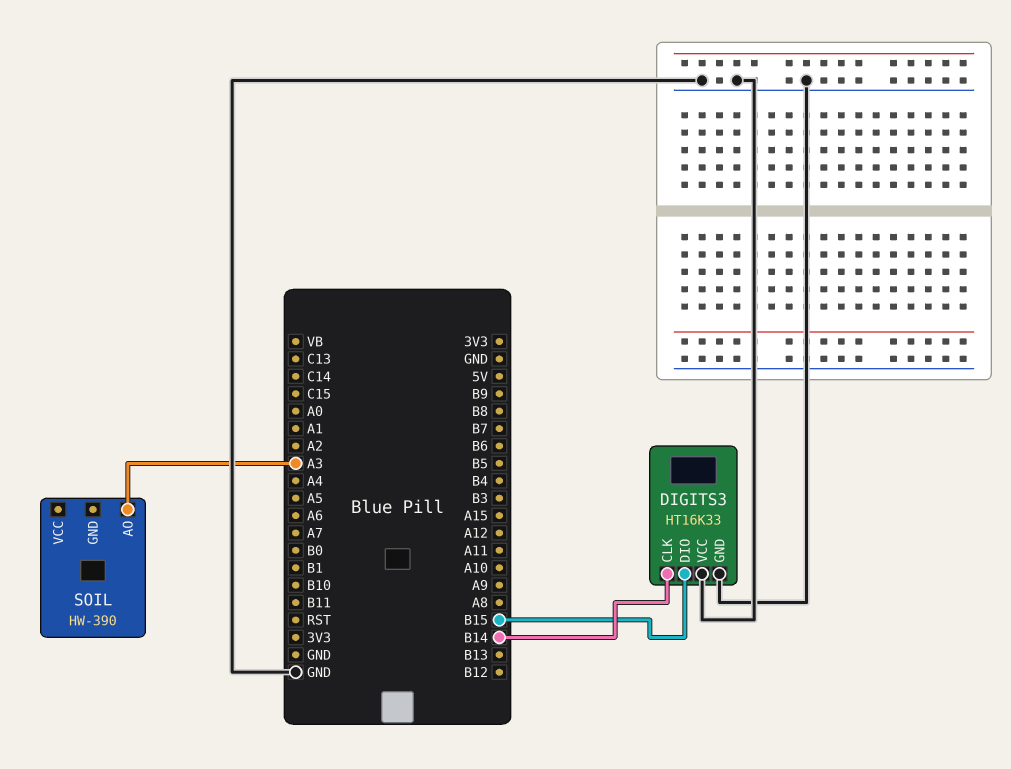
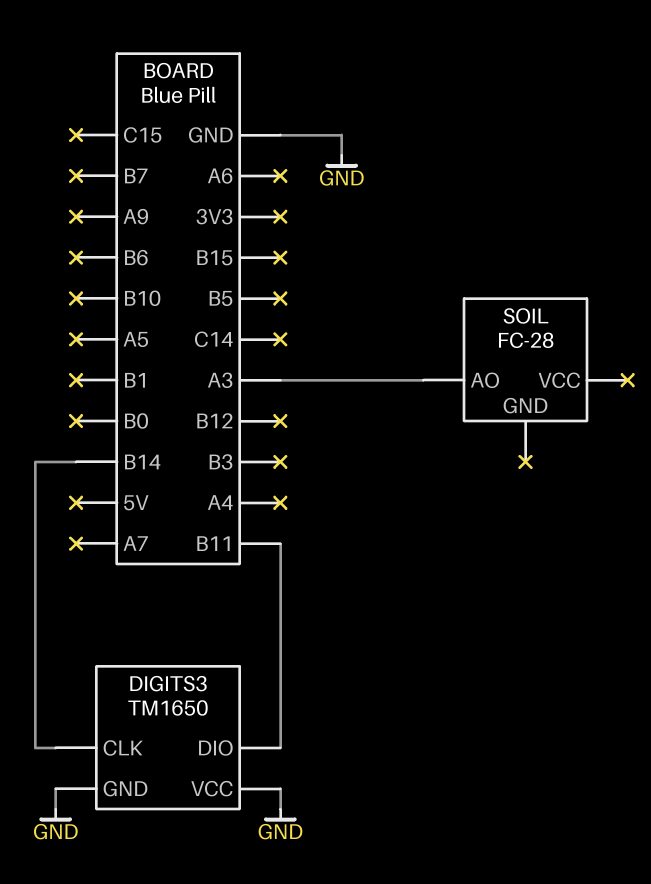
DIGITS3: HT16K33 -> TM1650
DIGITS3 pin DIO: B15 -> B11
SOIL: HW-390 -> FC-28

